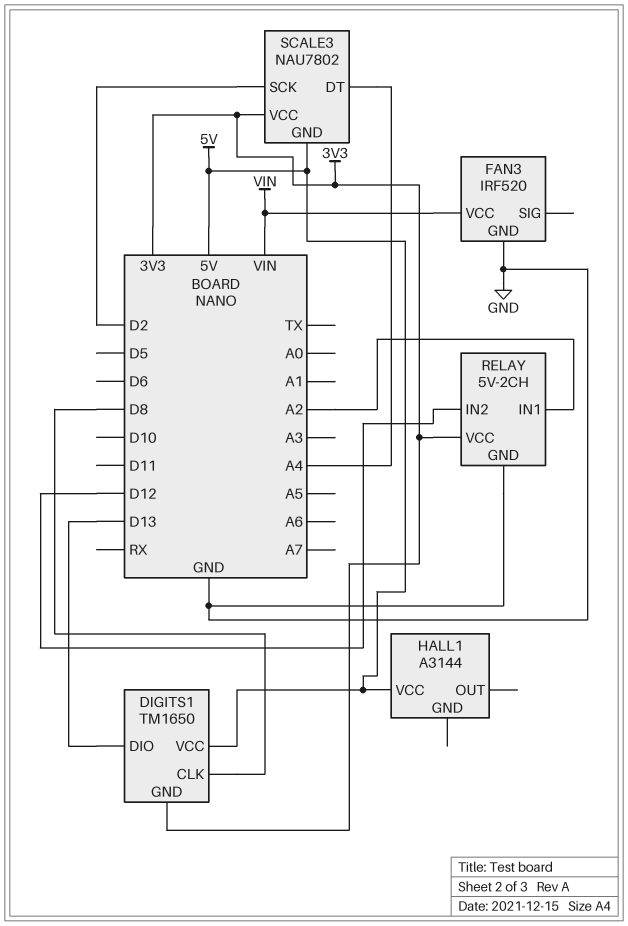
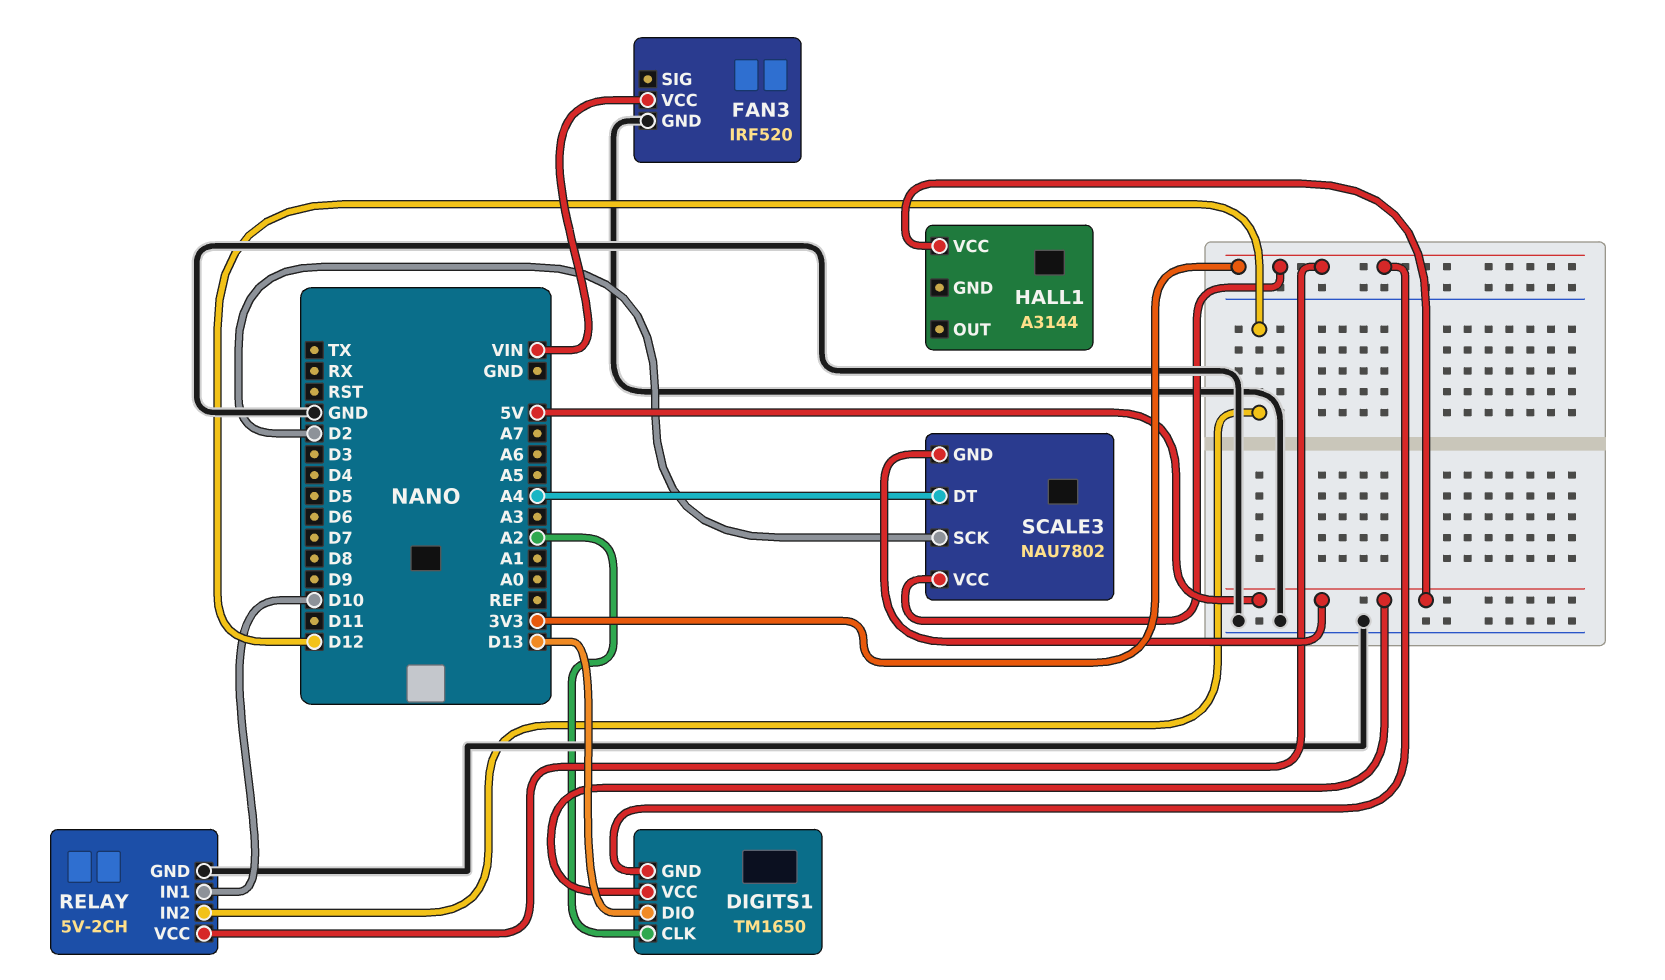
DIGITS1 pin CLK: D8 -> A2
RELAY pin IN1: A2 -> D10

